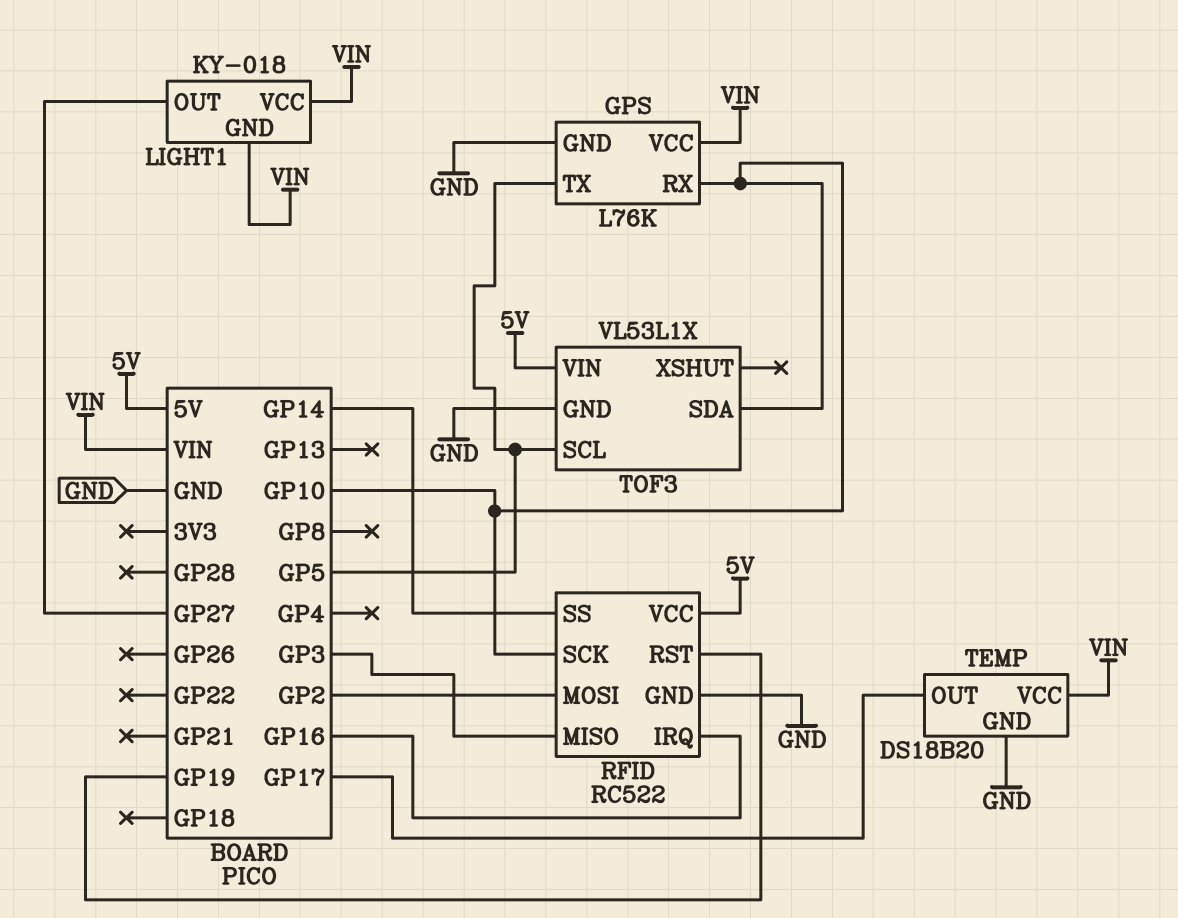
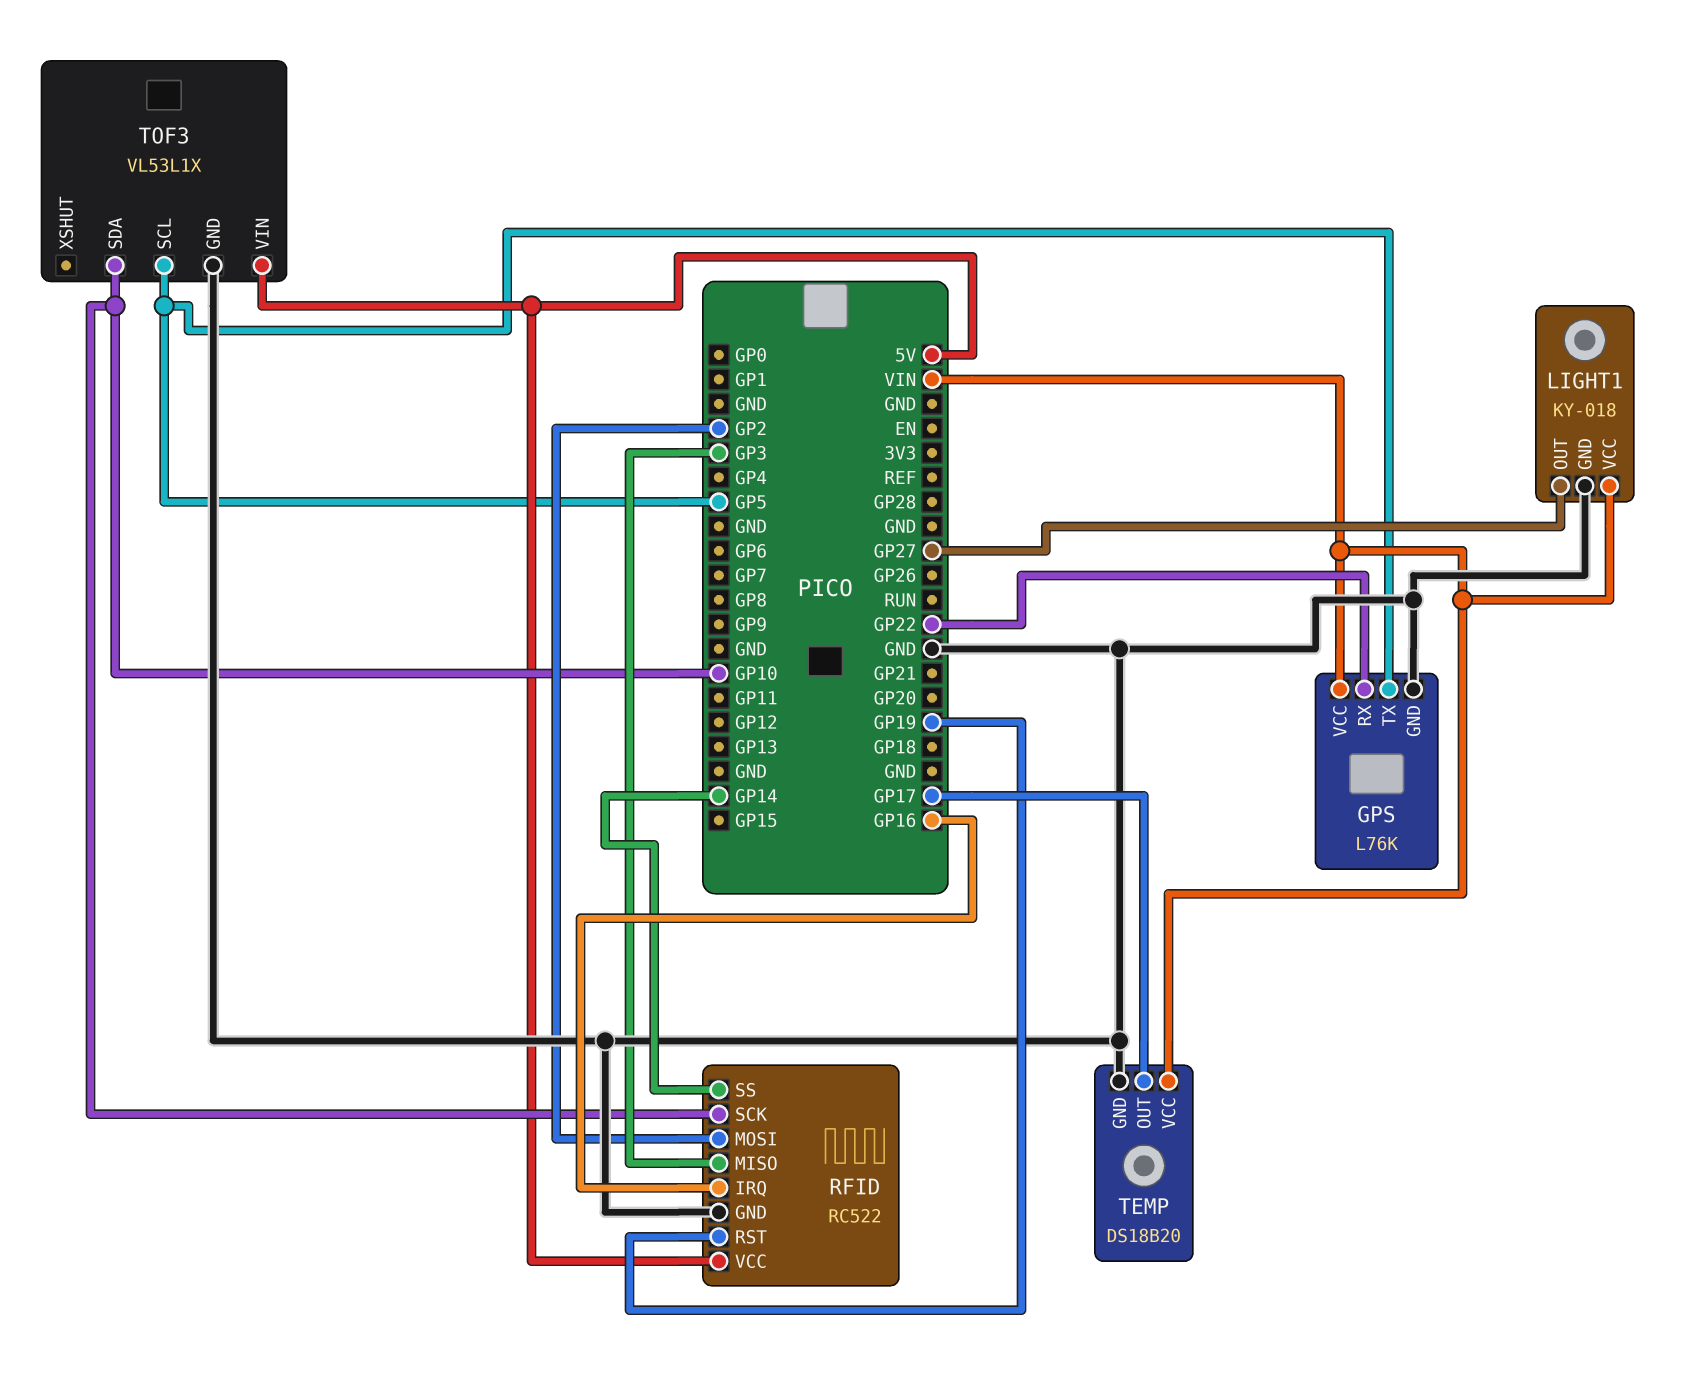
GPS pin RX: GP10 -> GP22
LIGHT1 pin GND: VIN -> GND

